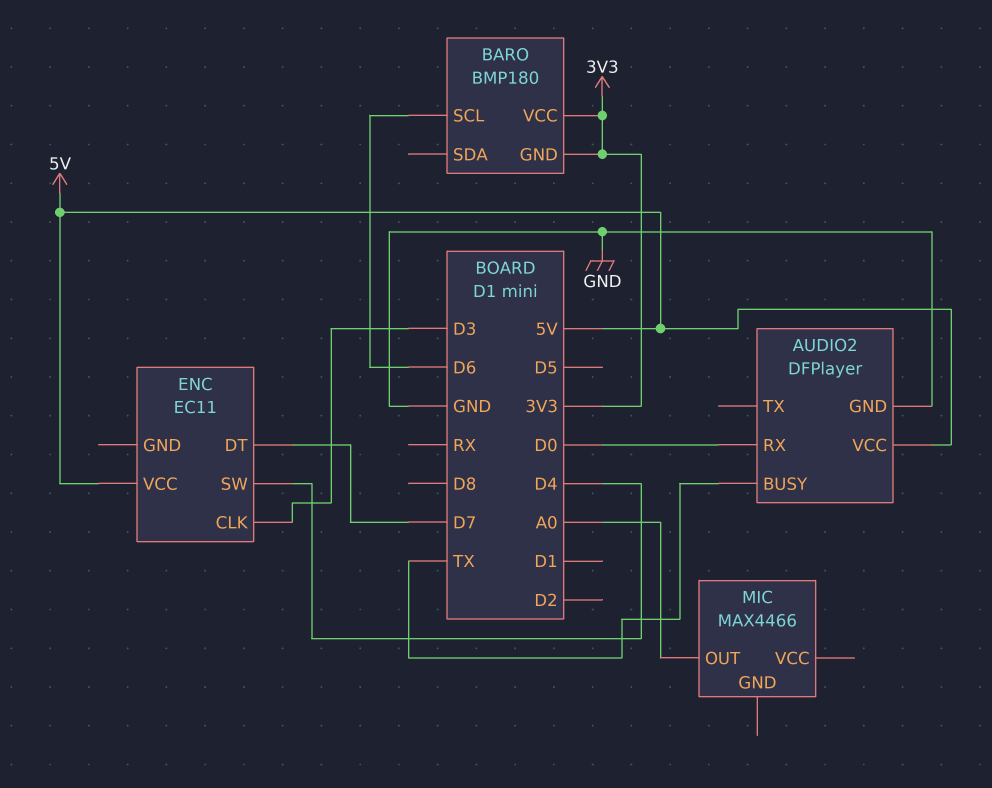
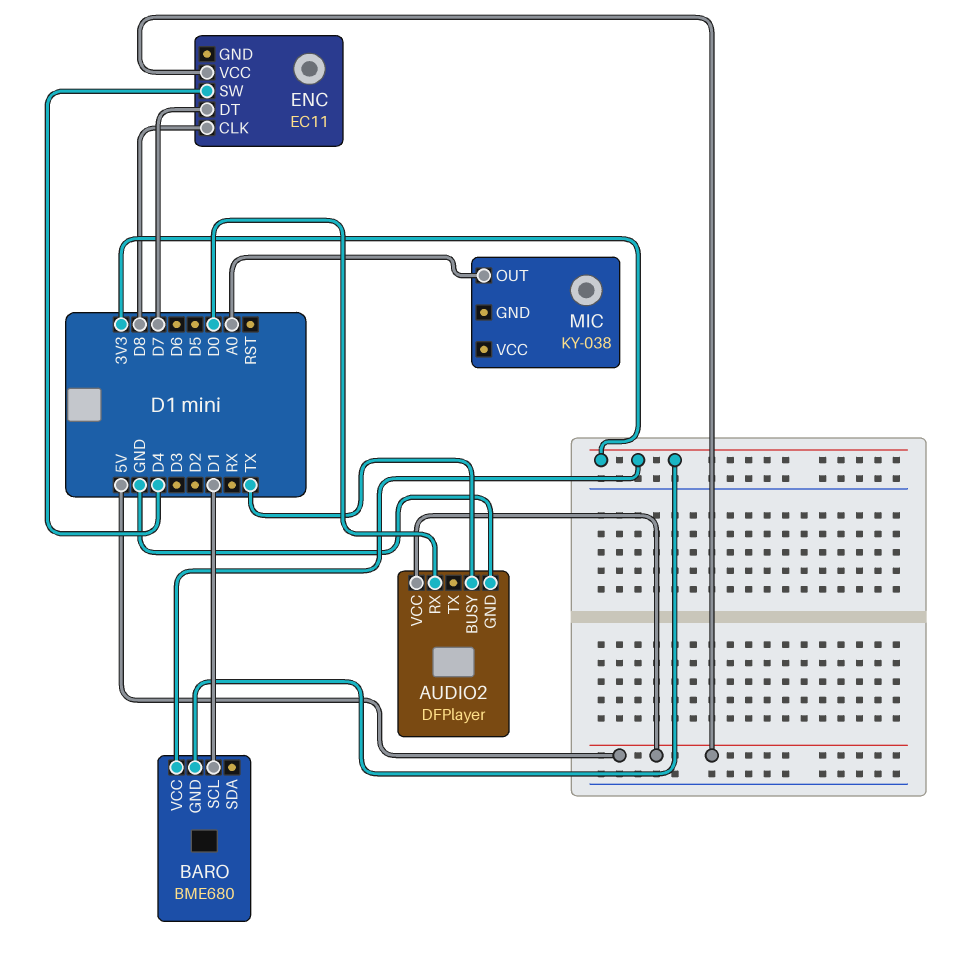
BARO: BMP180 -> BME680
BARO pin SCL: D6 -> D1
ENC pin CLK: D3 -> D8
MIC: MAX4466 -> KY-038

